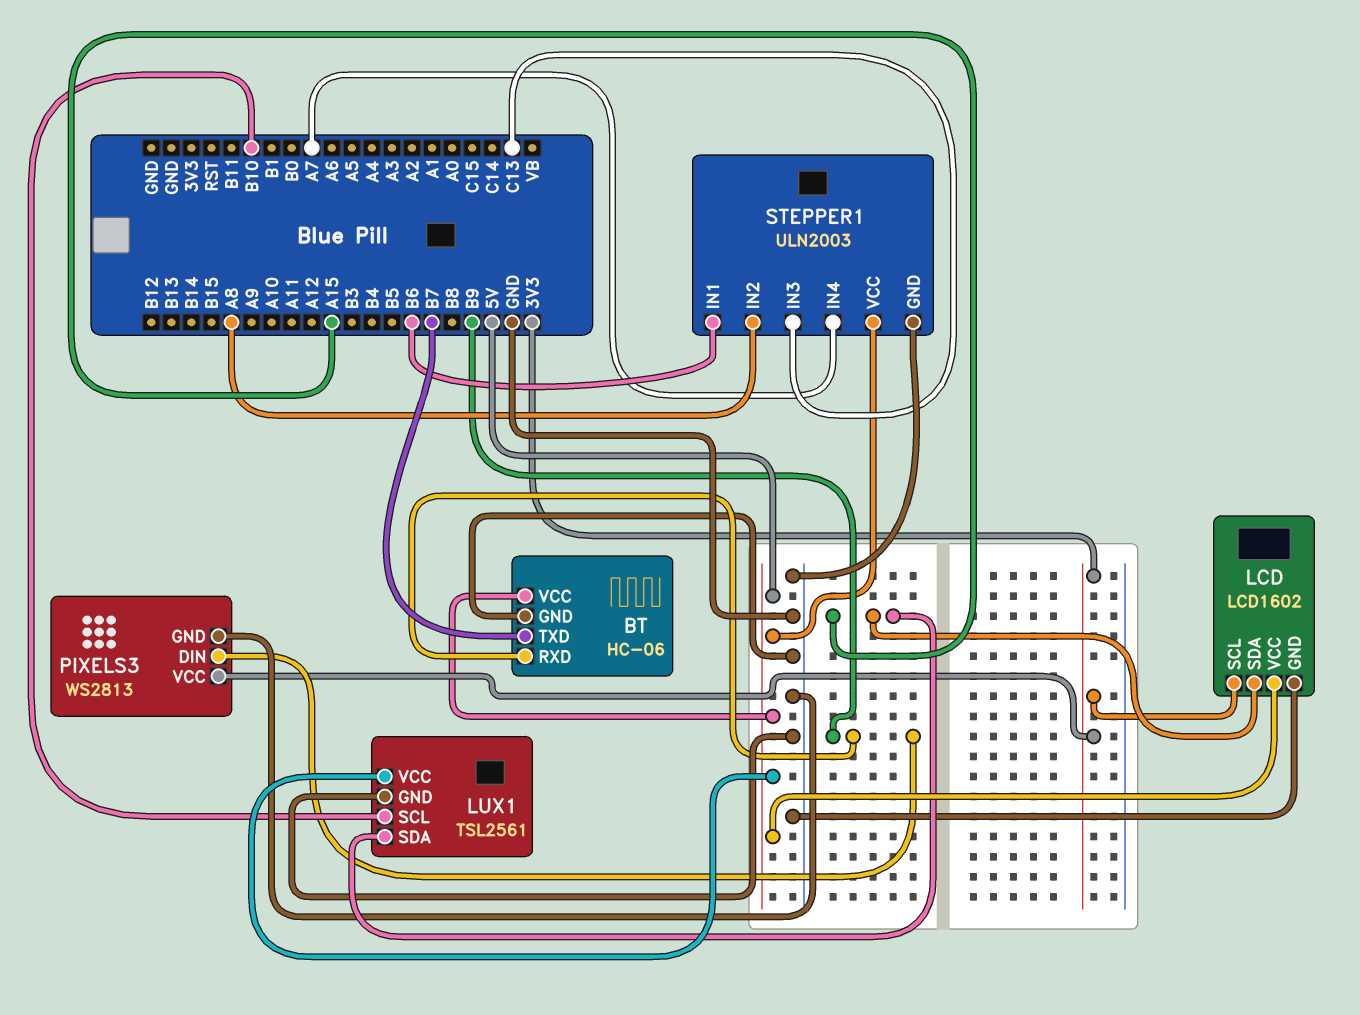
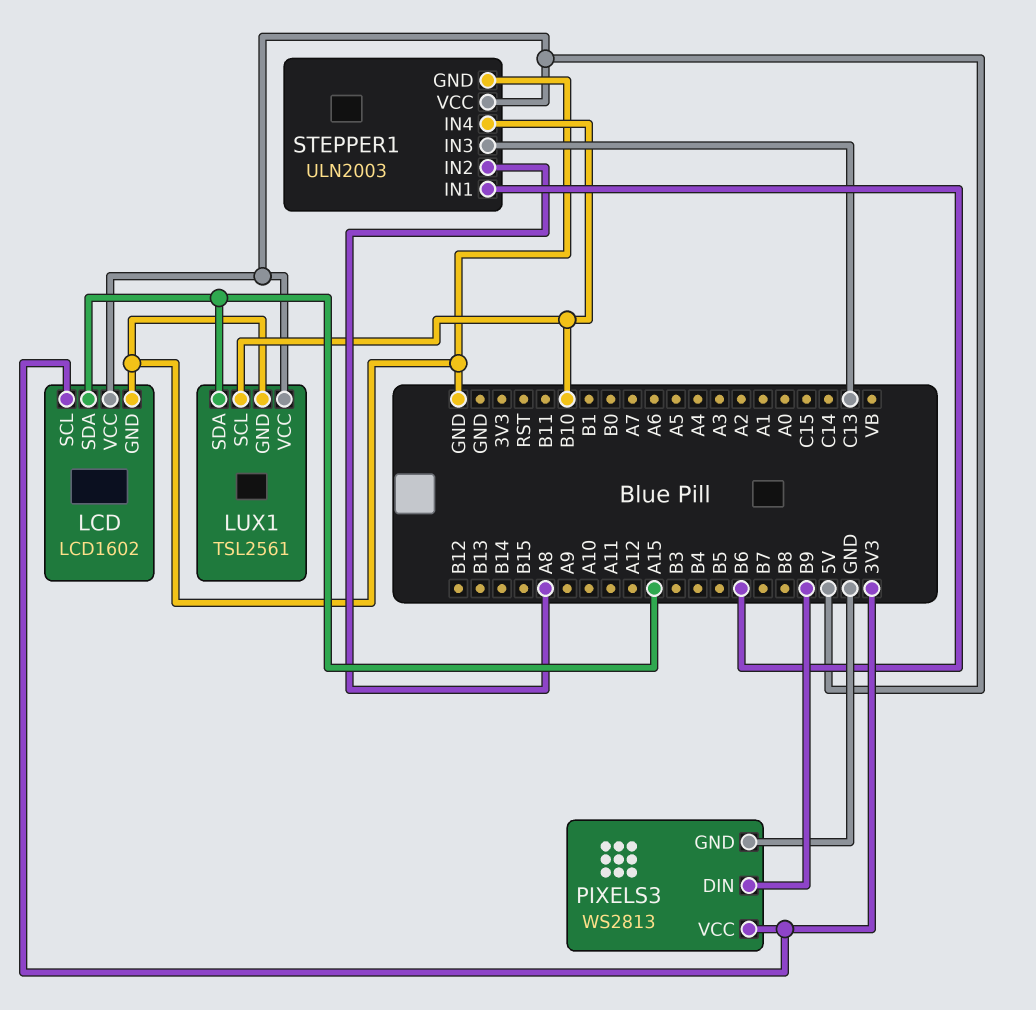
BT: HC-06 -> none
BT pin GND: GND -> none
BT pin RXD: B9 -> none
BT pin TXD: B7 -> none
BT pin VCC: 5V -> none
STEPPER1 pin IN4: A7 -> B10

